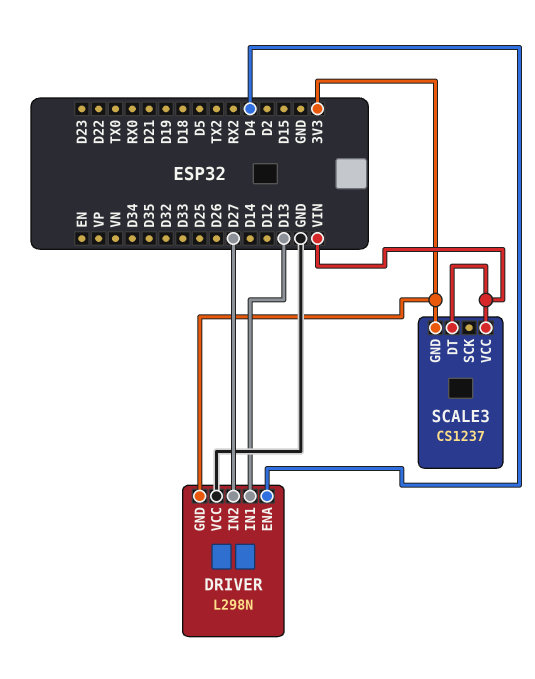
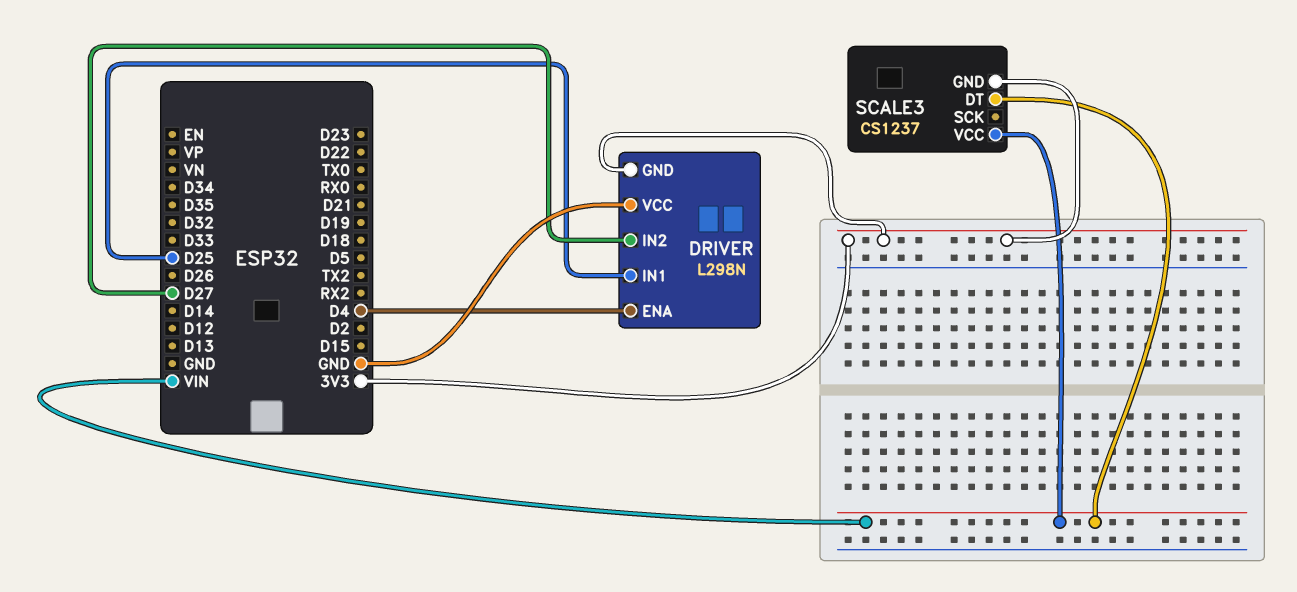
DRIVER pin IN1: D13 -> D25

